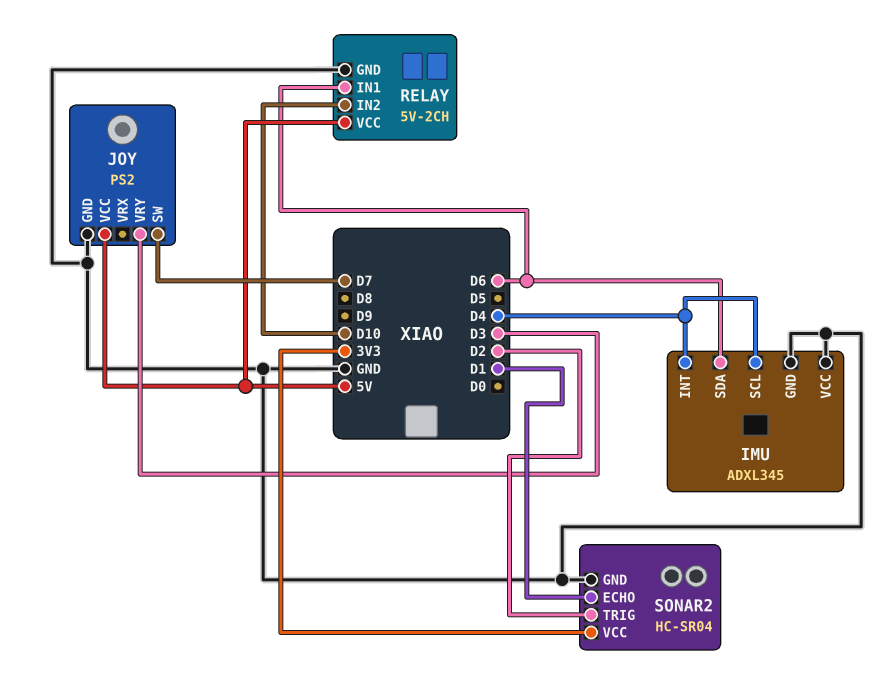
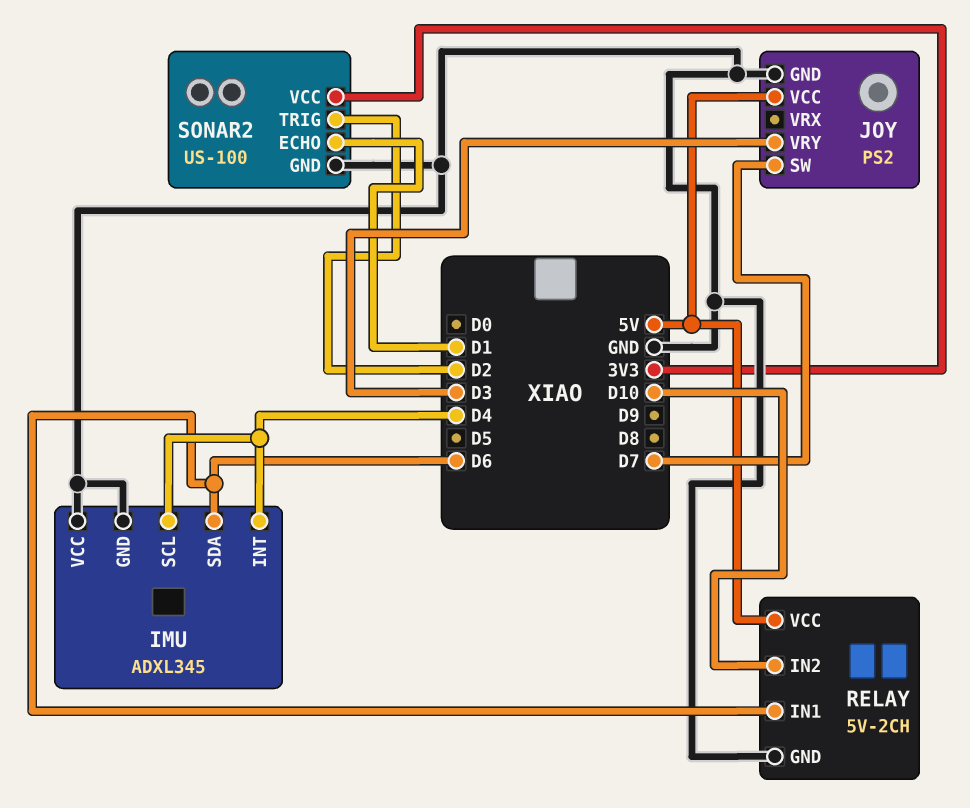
SONAR2: HC-SR04 -> US-100

